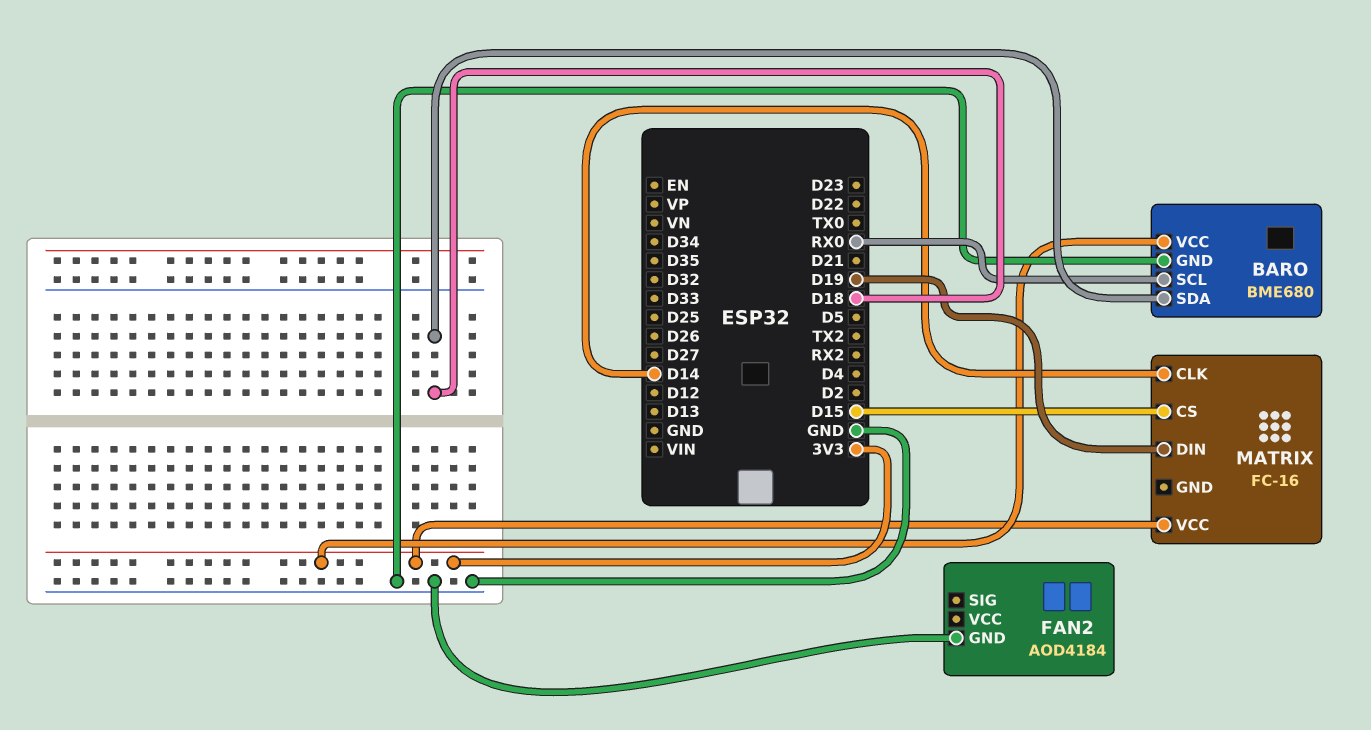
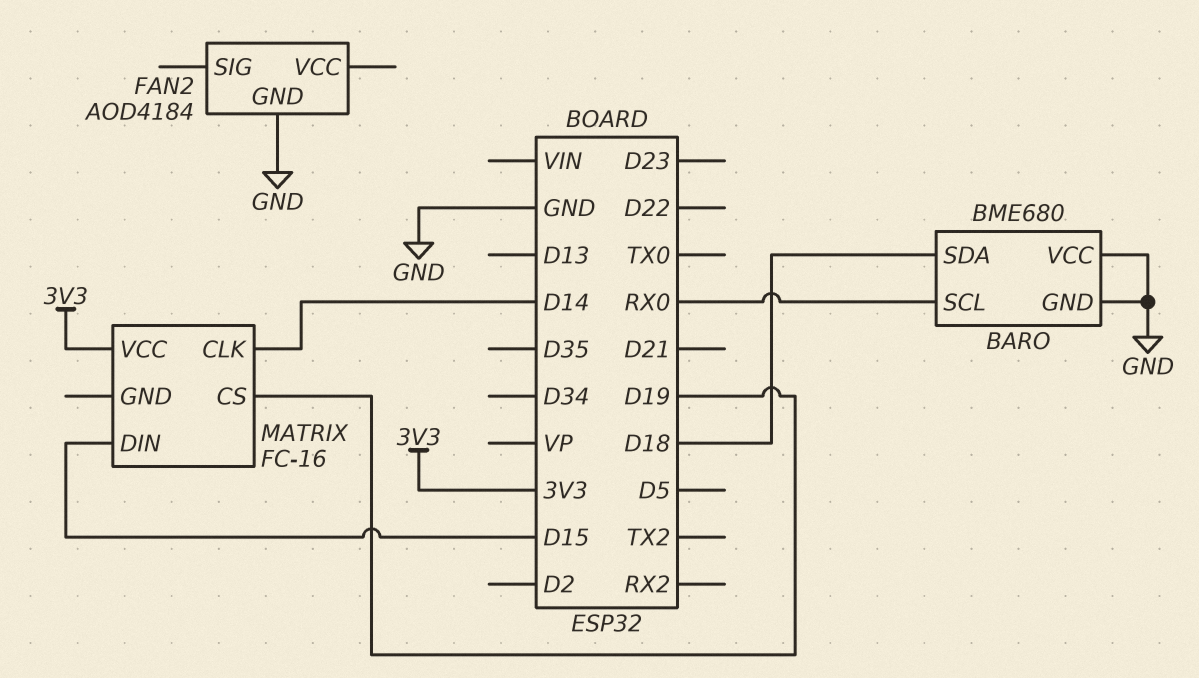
BARO pin VCC: 3V3 -> GND
MATRIX pin CS: D15 -> D19
MATRIX pin DIN: D19 -> D15

